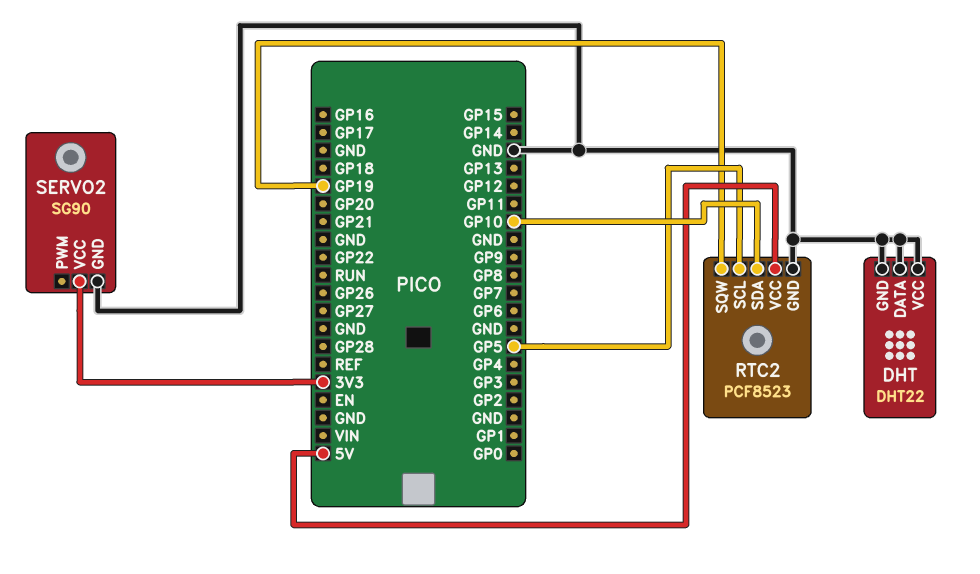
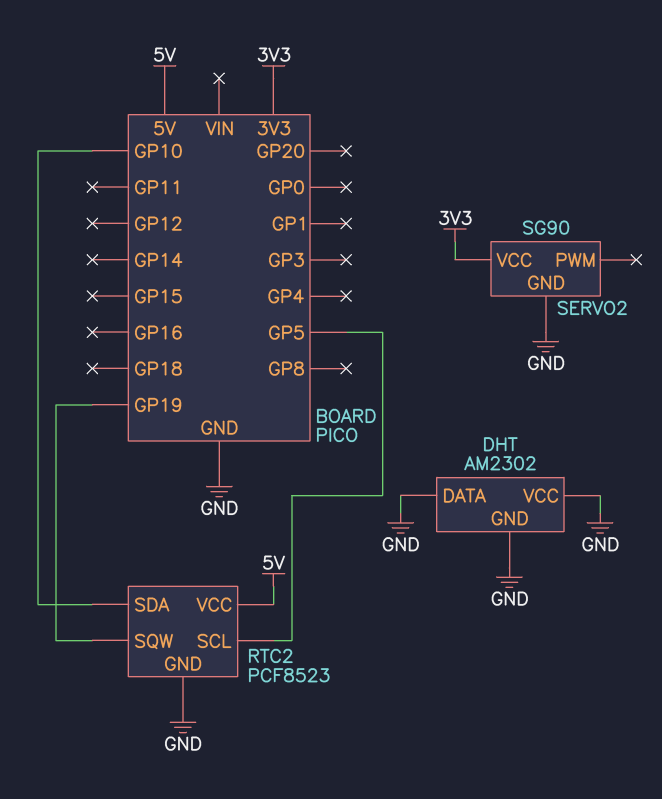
DHT: DHT22 -> AM2302

